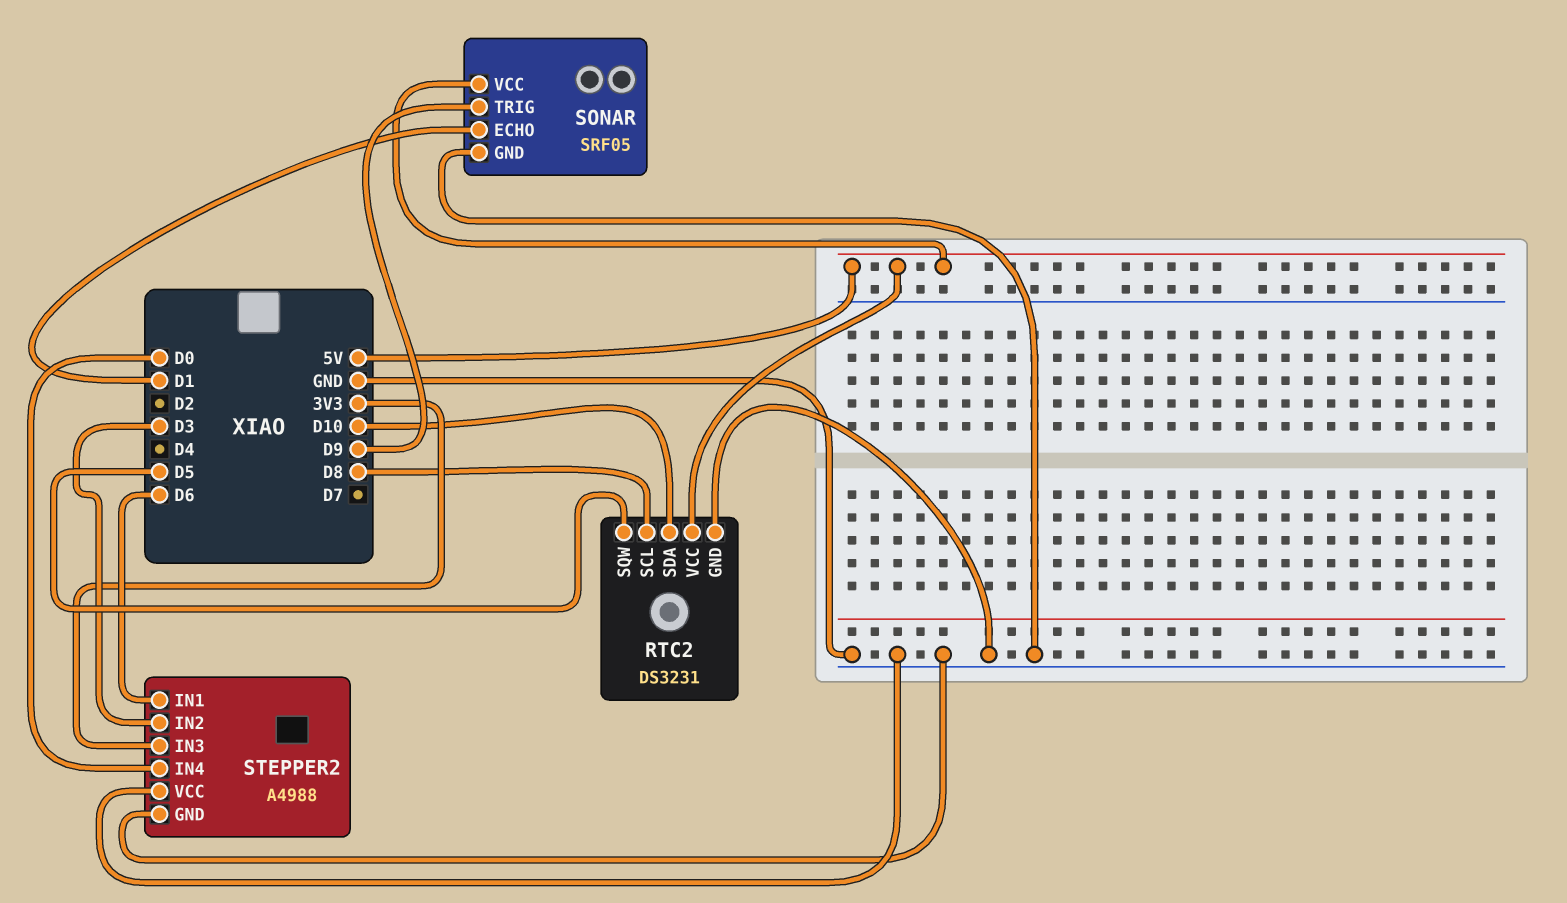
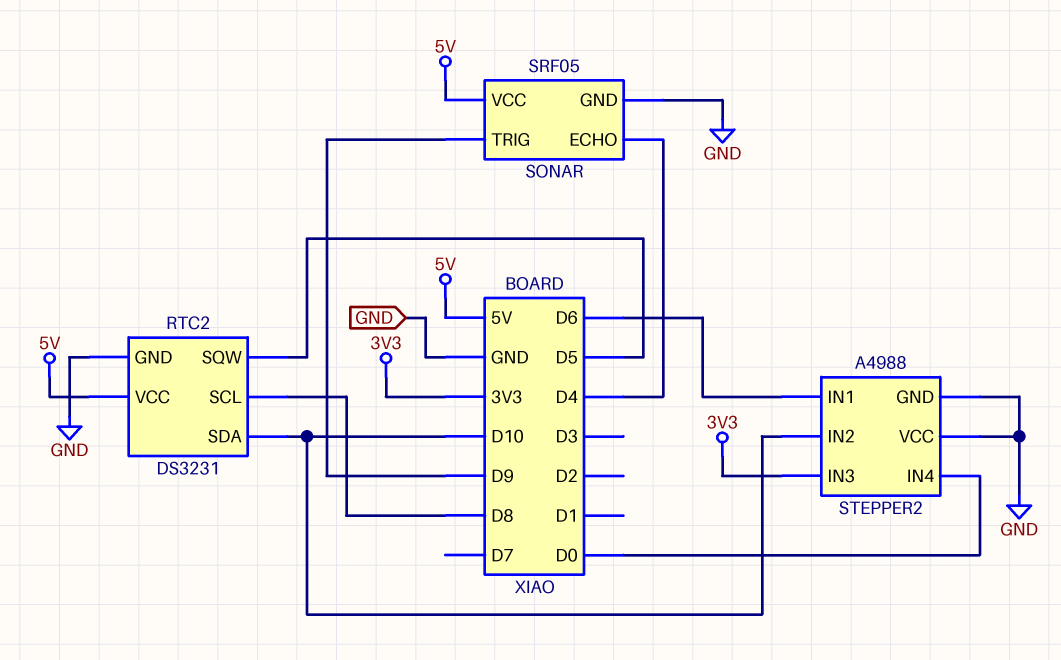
SONAR pin ECHO: D1 -> D4
STEPPER2 pin IN2: D3 -> D10

